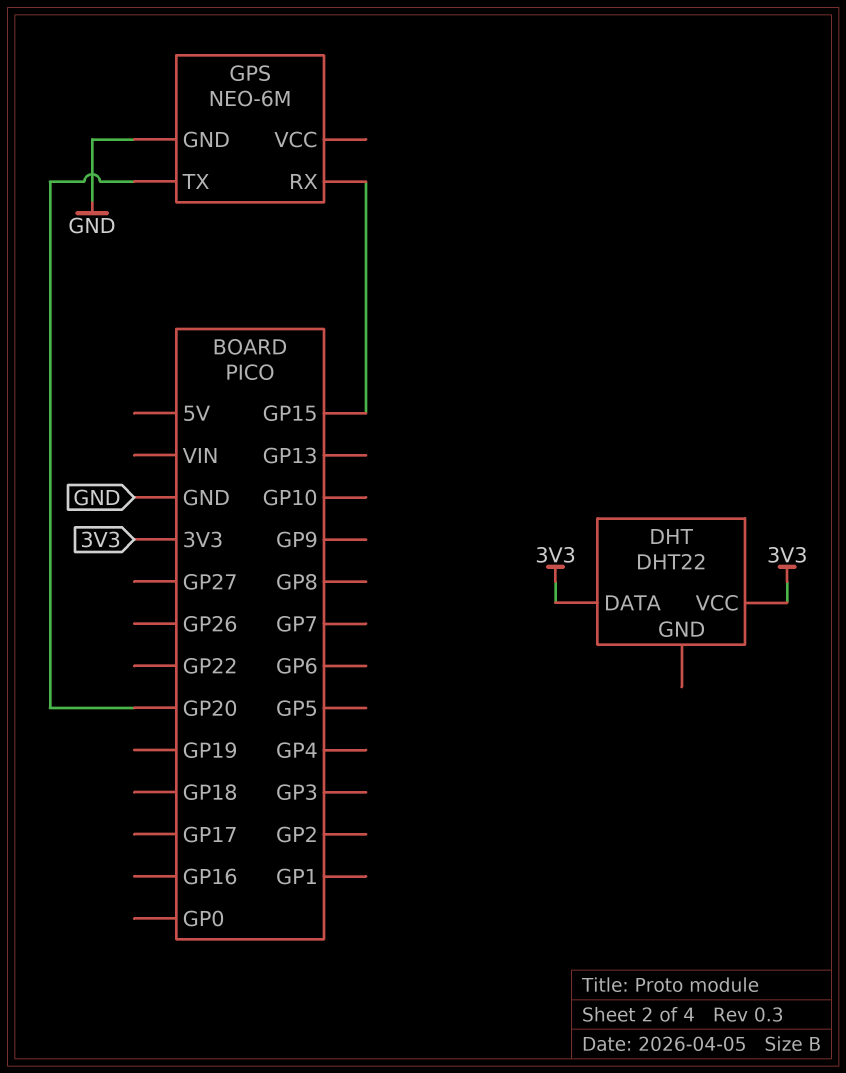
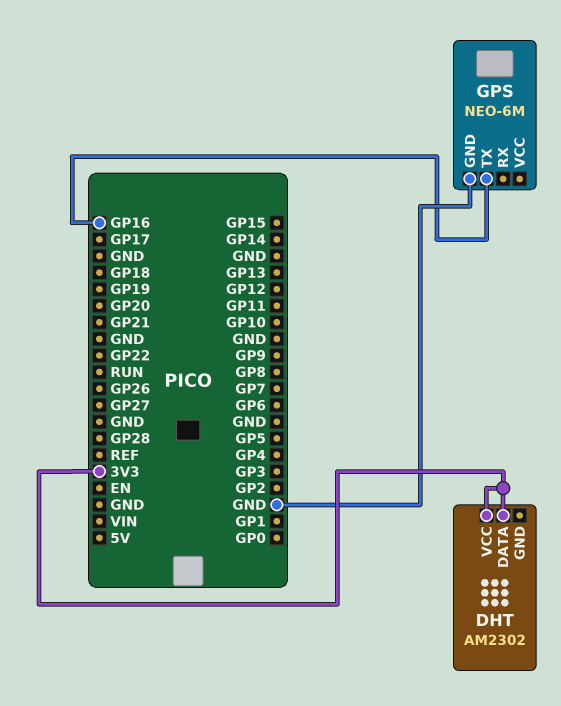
DHT: DHT22 -> AM2302
GPS pin RX: GP15 -> none
GPS pin TX: GP20 -> GP16

